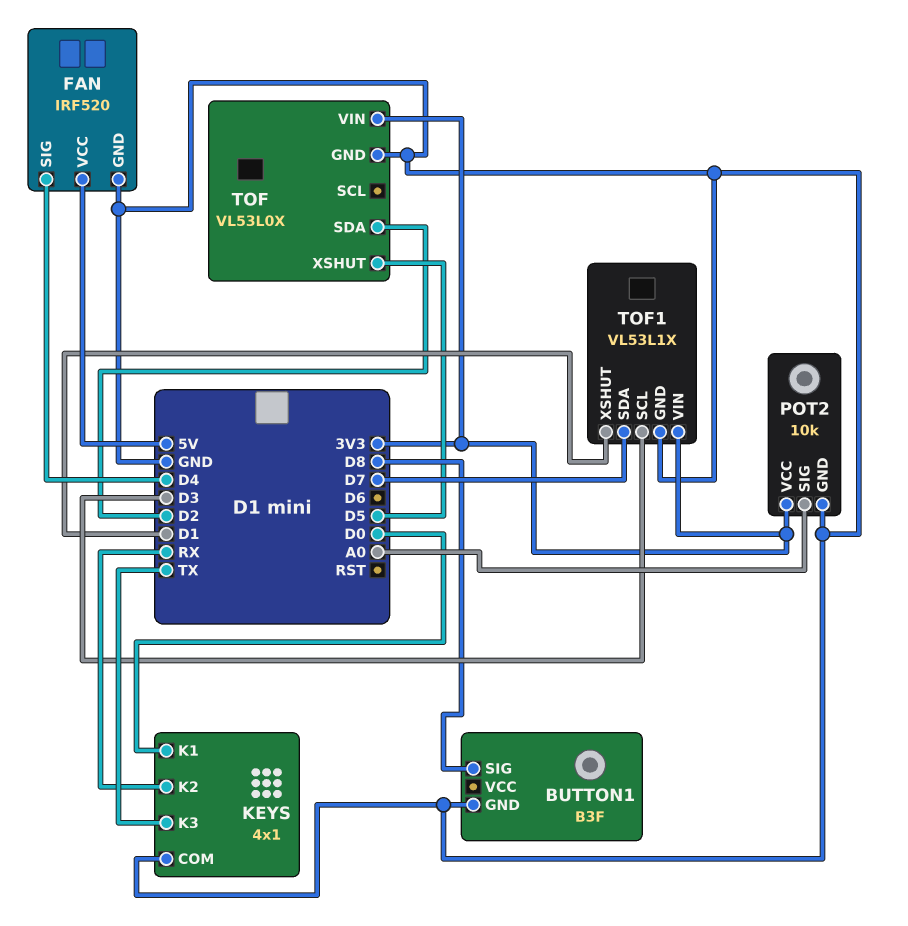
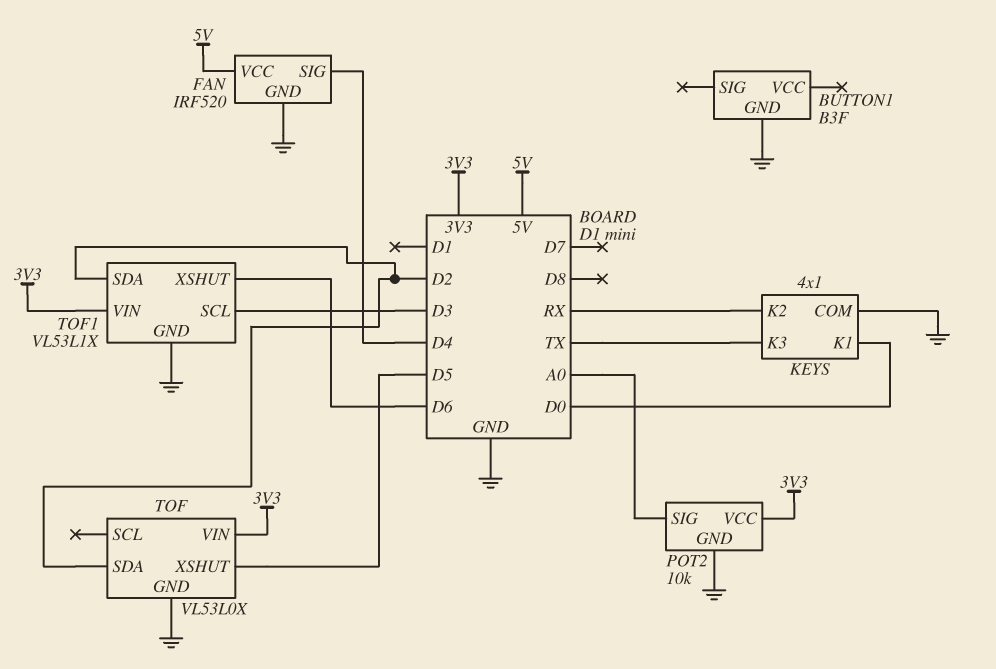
BUTTON1 pin SIG: D8 -> none
TOF1 pin SDA: D7 -> D2
TOF1 pin XSHUT: D1 -> D6

